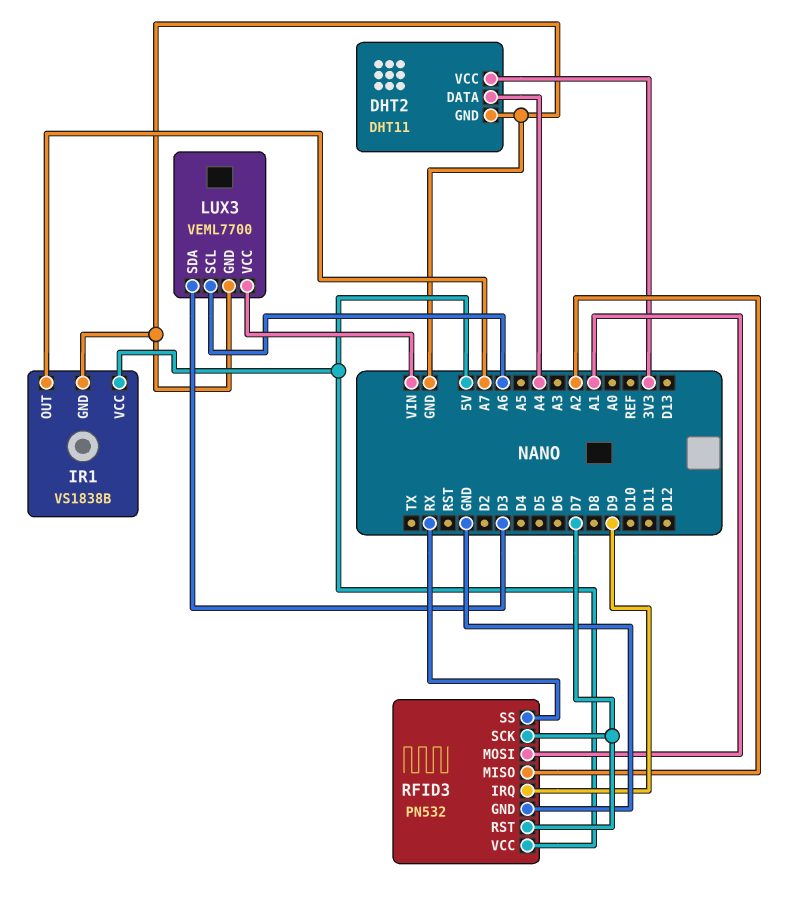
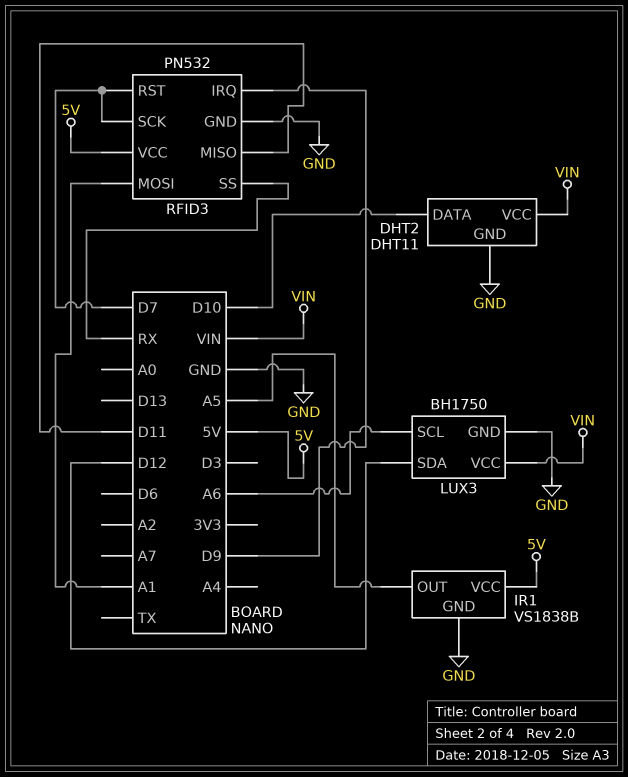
DHT2 pin DATA: A4 -> D10
DHT2 pin VCC: 3V3 -> VIN
IR1 pin OUT: A7 -> A5
LUX3: VEML7700 -> BH1750
LUX3 pin SDA: D3 -> D12
RFID3 pin MISO: A2 -> D11

